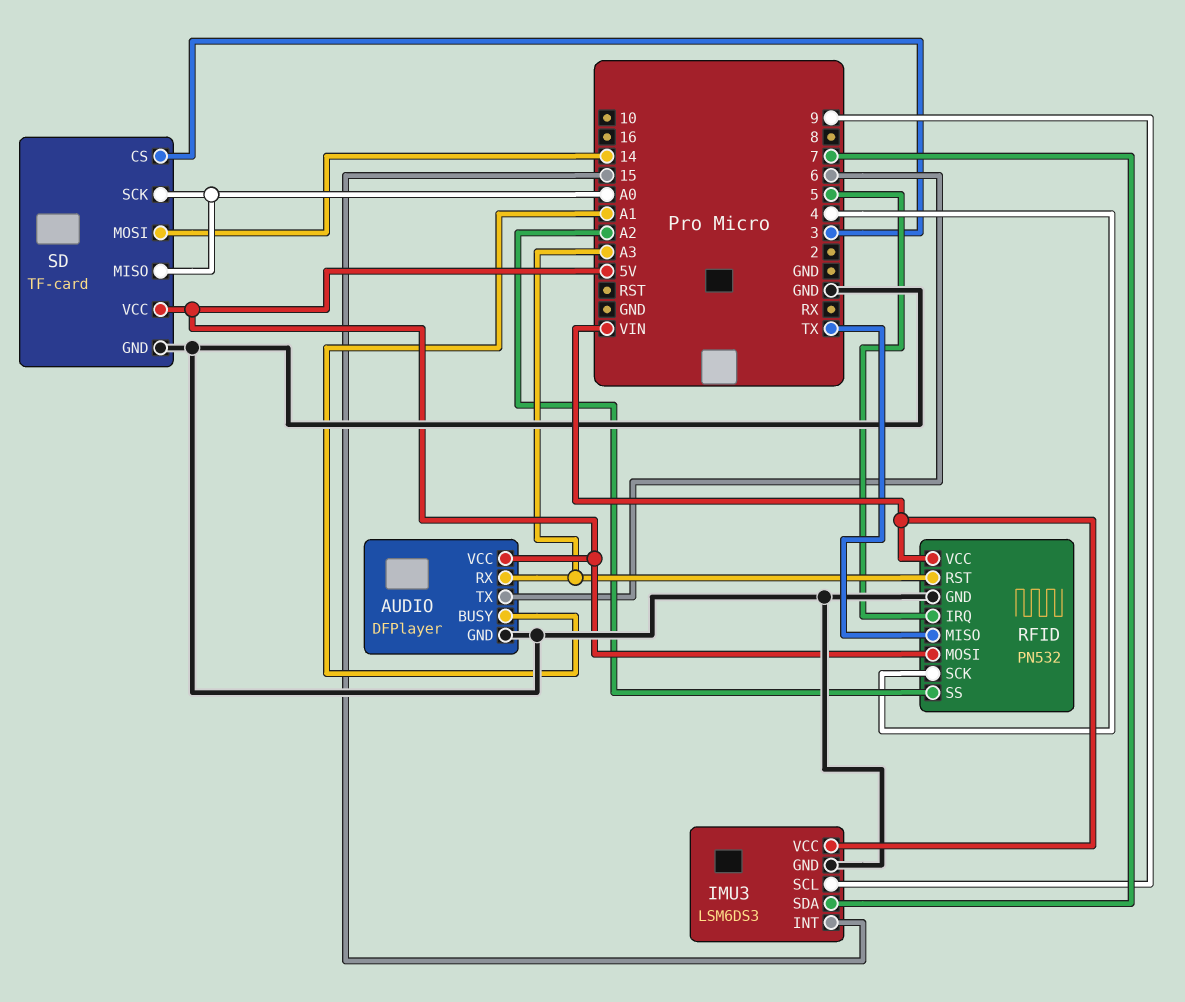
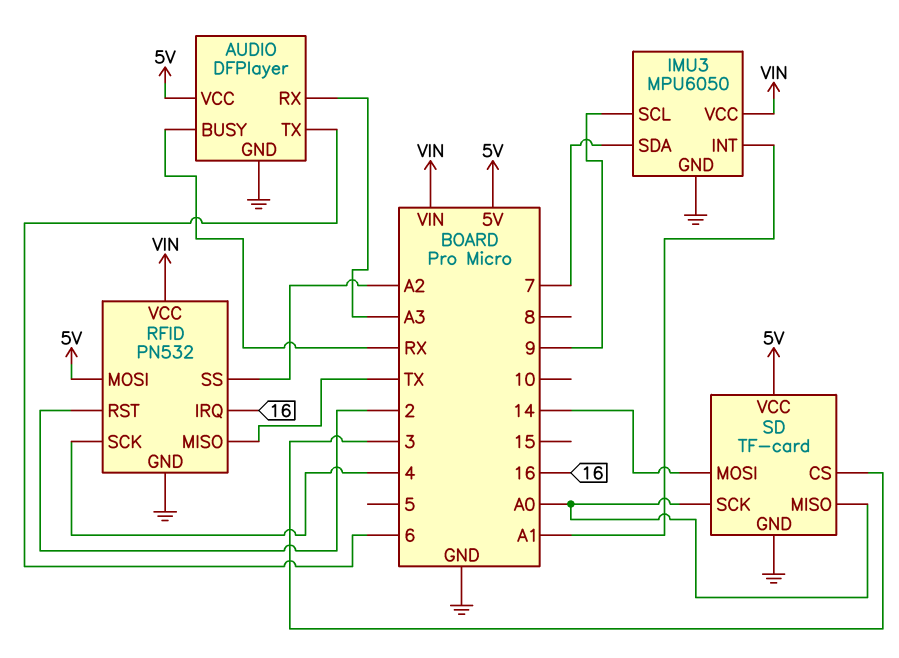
AUDIO pin BUSY: A1 -> RX
IMU3: LSM6DS3 -> MPU6050
IMU3 pin INT: 15 -> A1
RFID pin IRQ: 5 -> 16
RFID pin RST: A3 -> 2

